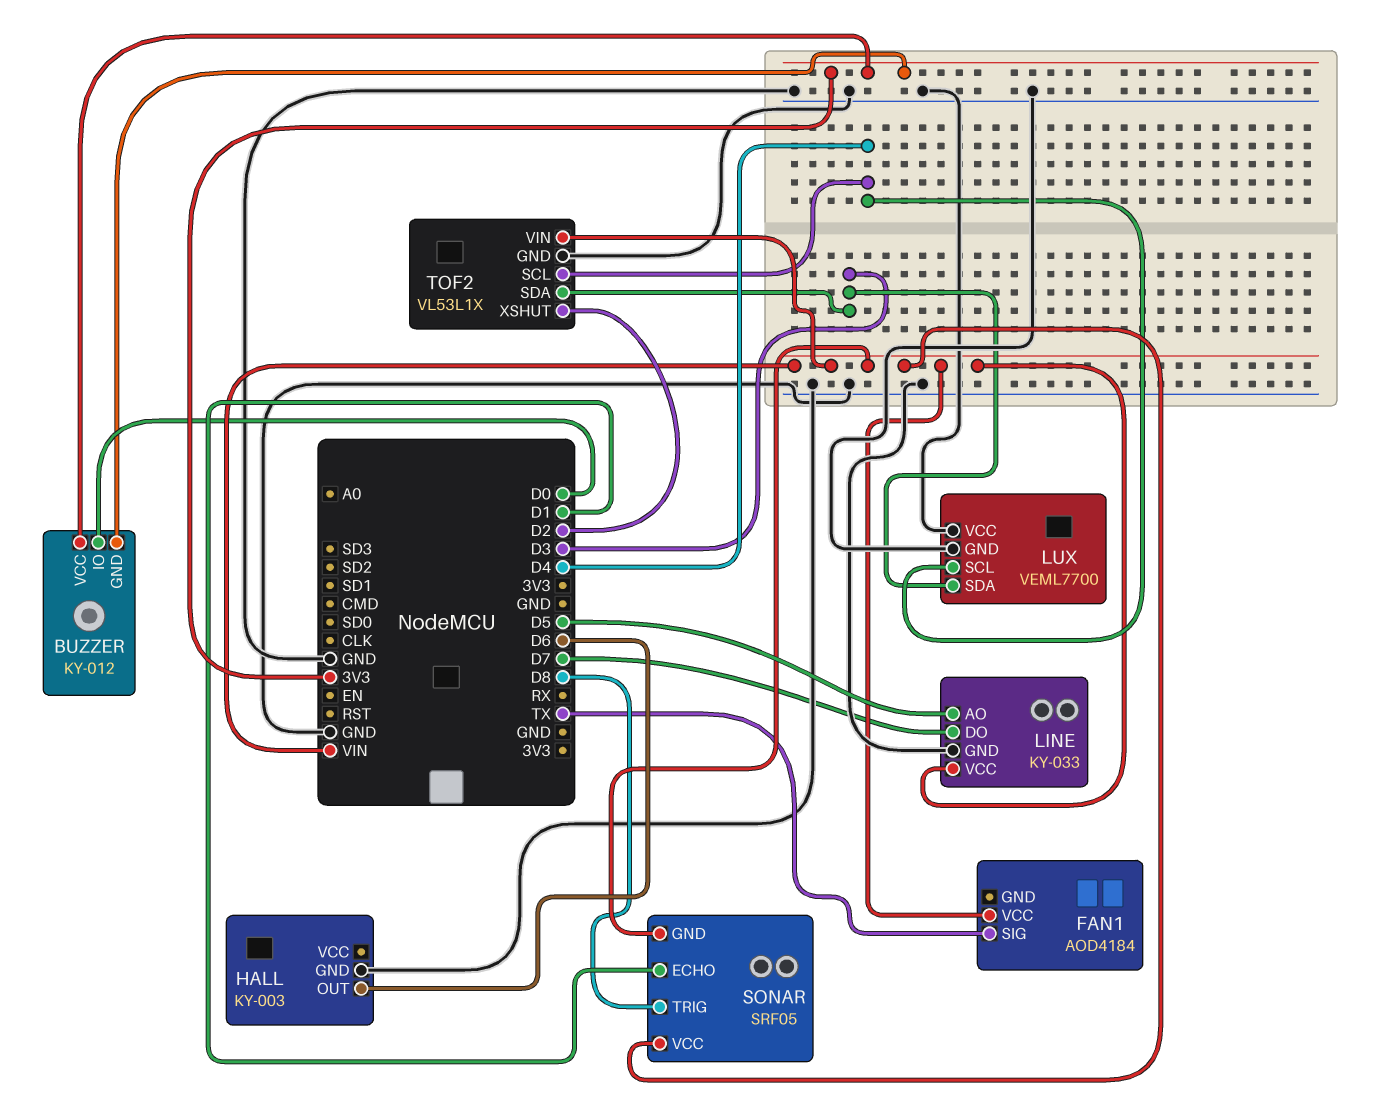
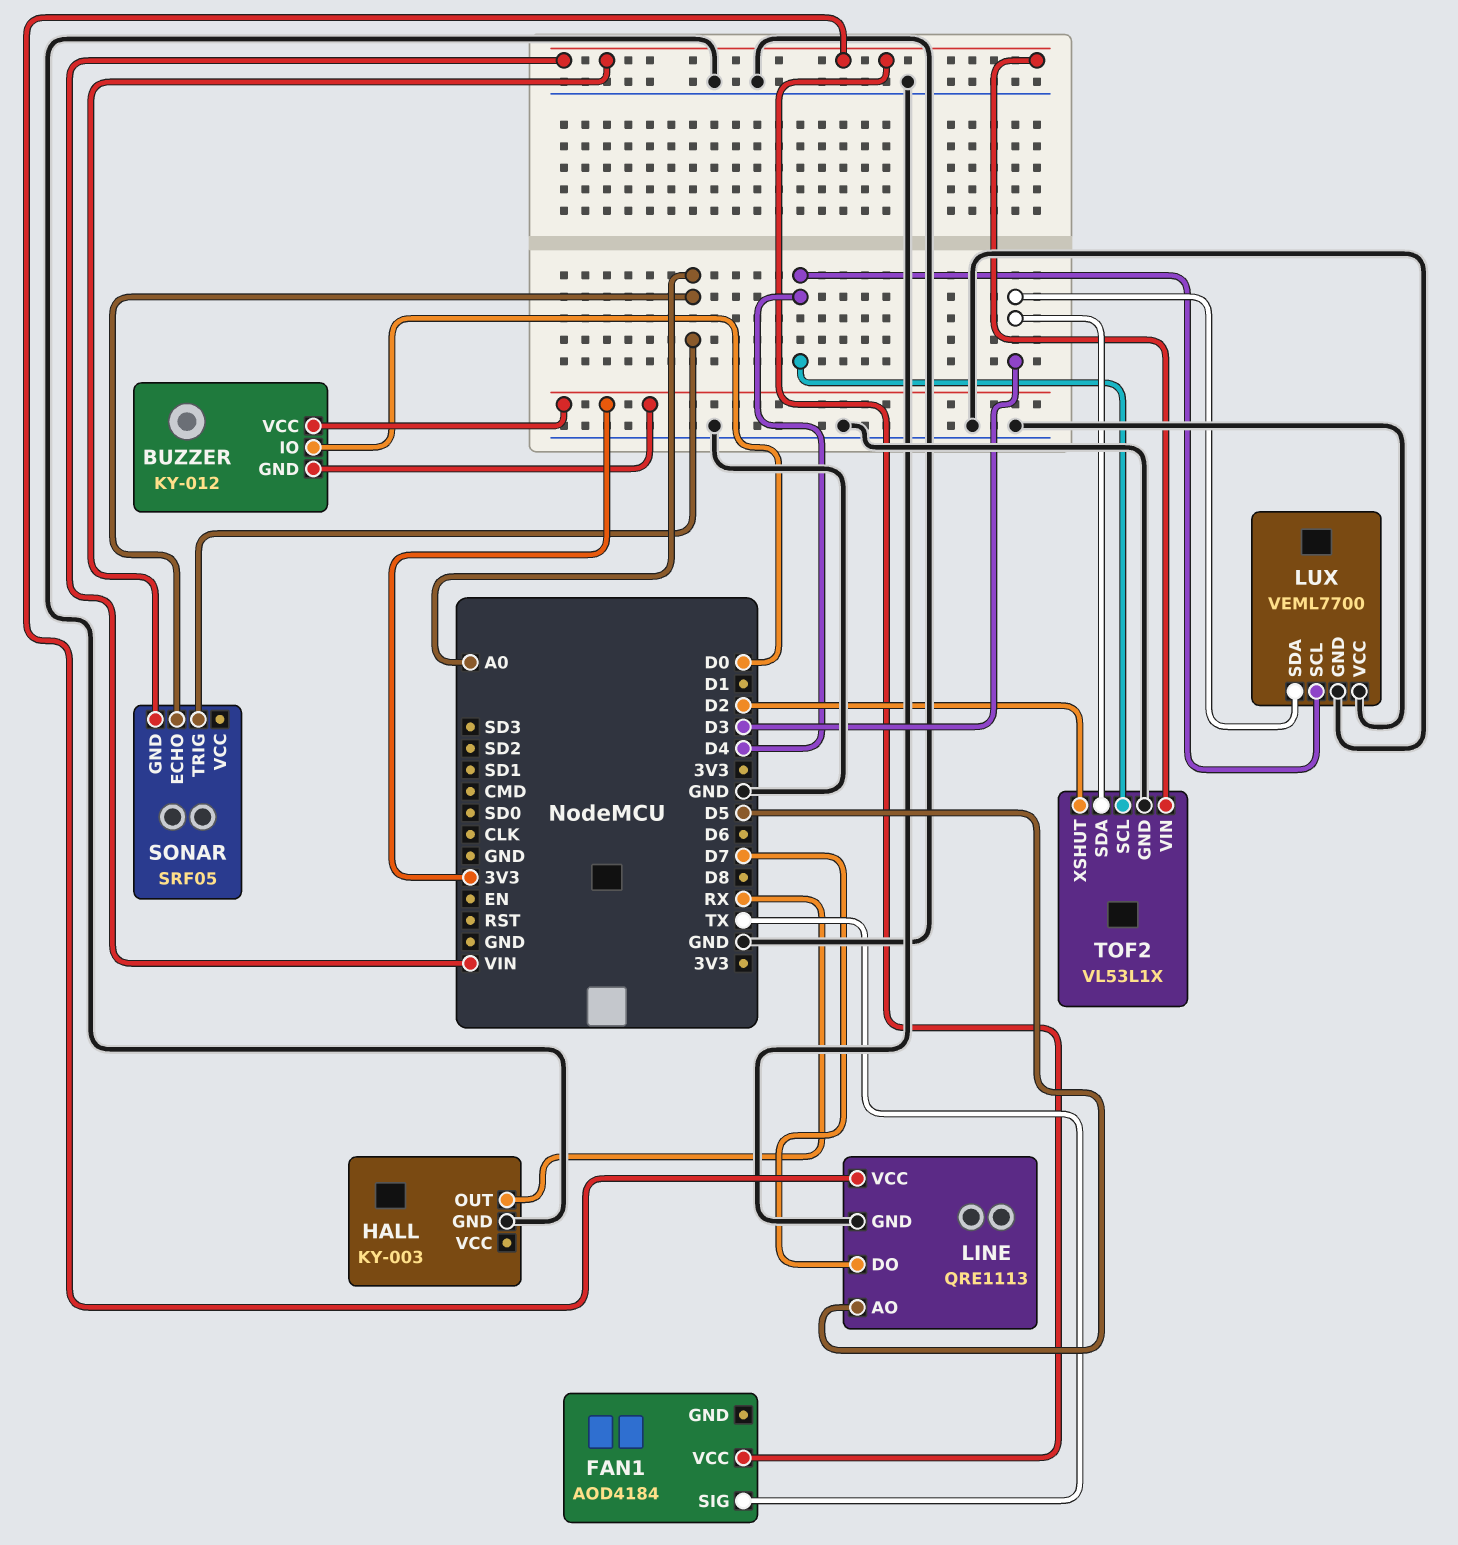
HALL pin OUT: D6 -> RX
LINE: KY-033 -> QRE1113
SONAR pin ECHO: D1 -> A0
SONAR pin TRIG: D8 -> A0
SONAR pin VCC: VIN -> none

